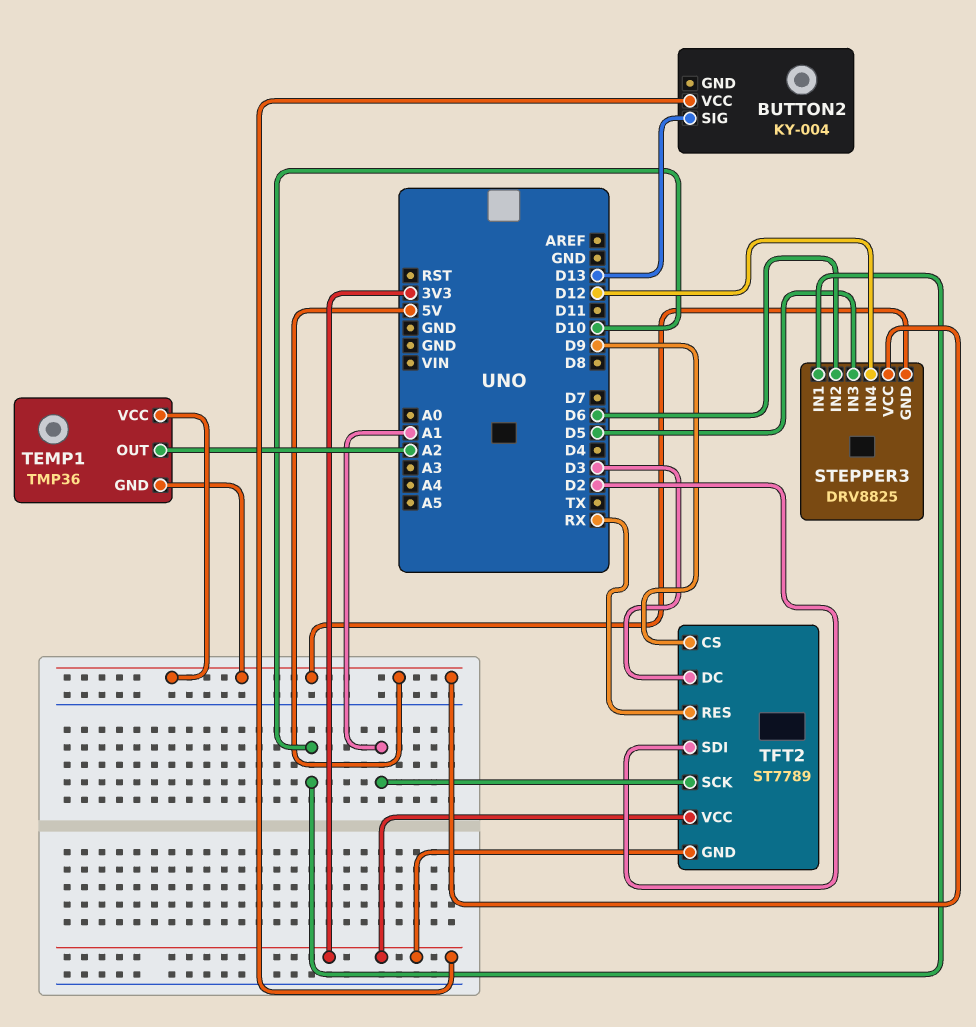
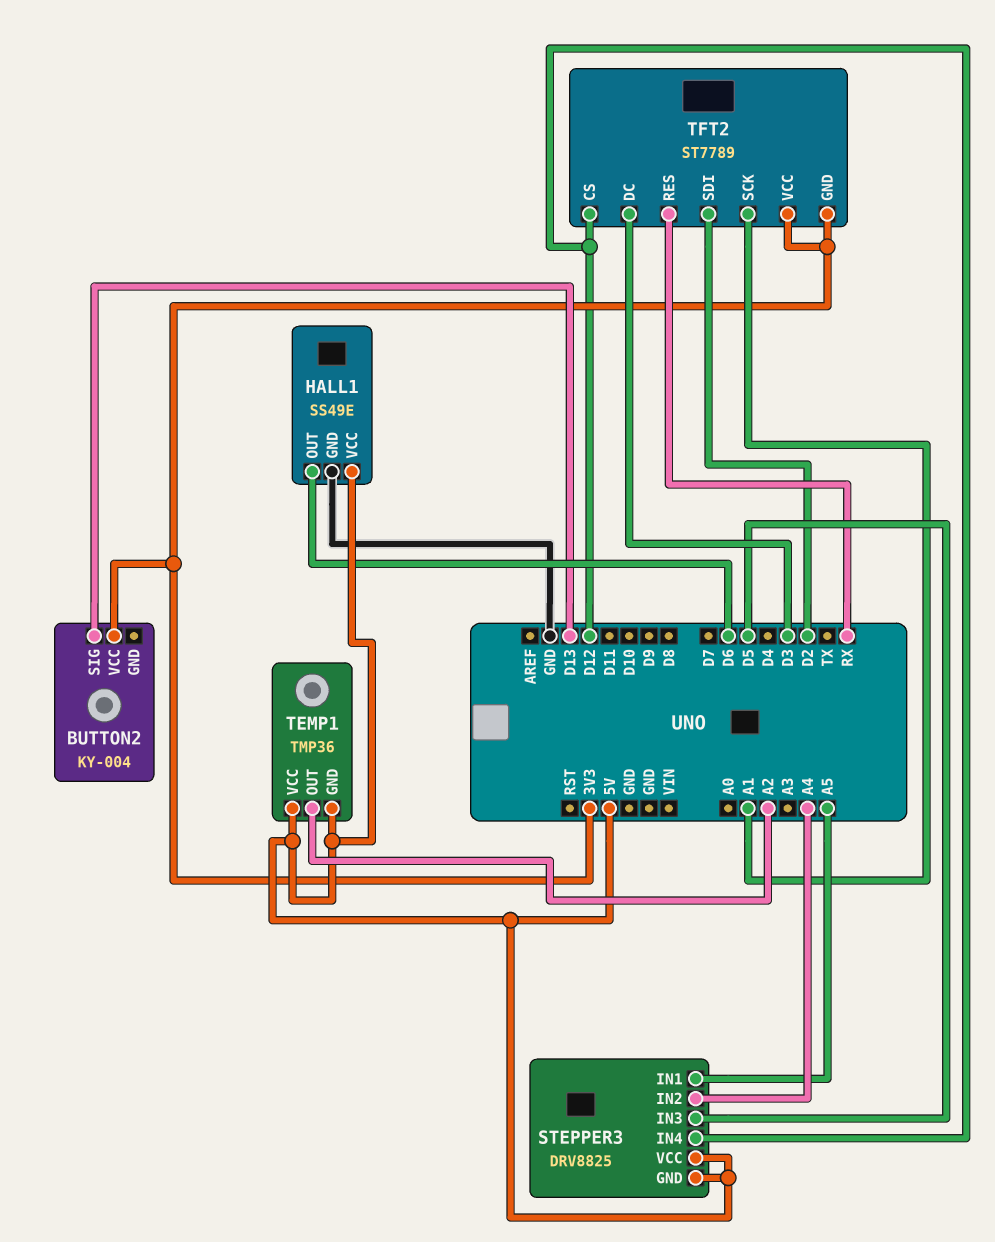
HALL1: none -> SS49E
HALL1 pin GND: none -> GND
HALL1 pin OUT: none -> D6
HALL1 pin VCC: none -> 5V
STEPPER3 pin IN1: D10 -> A5
STEPPER3 pin IN2: D6 -> A4
TFT2 pin CS: D9 -> D12

